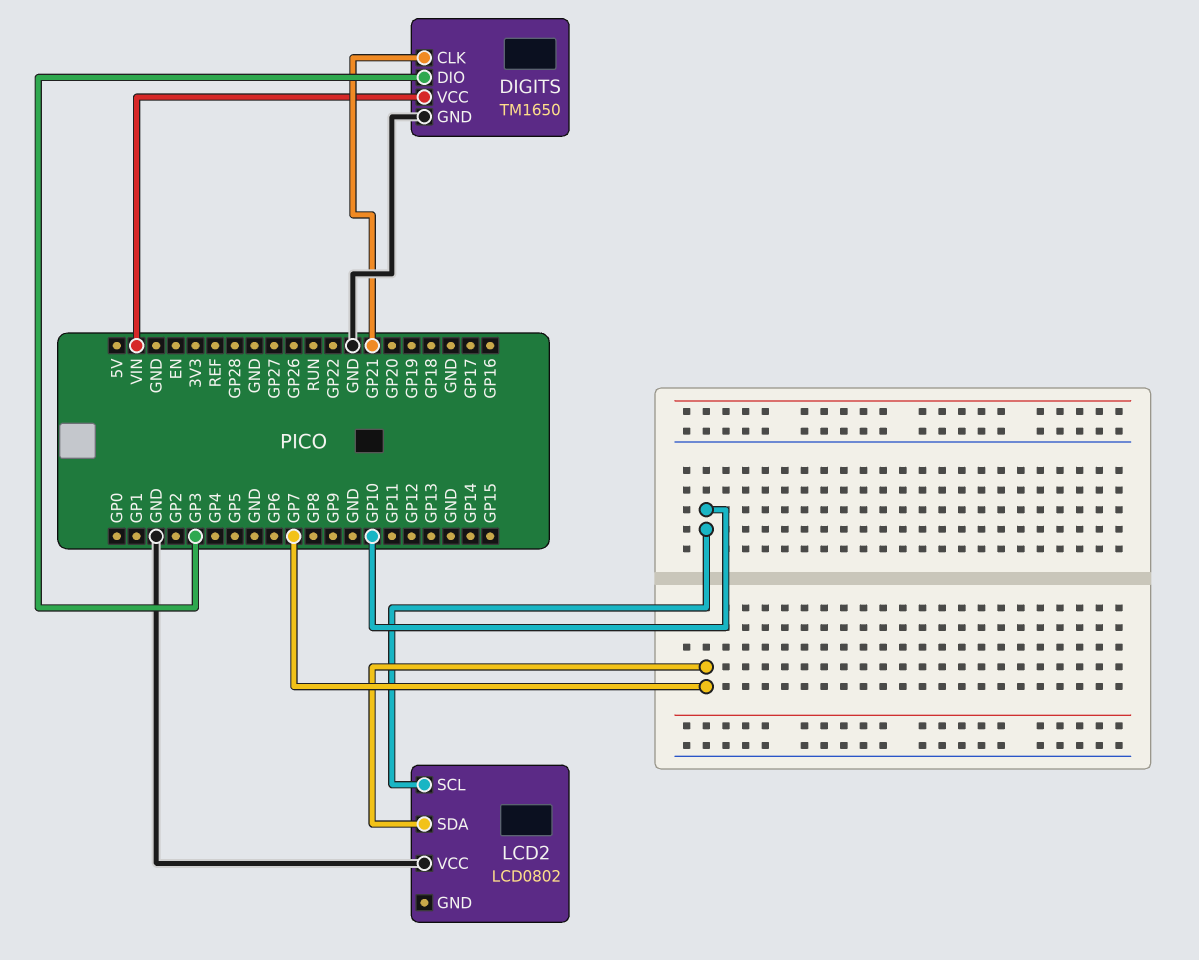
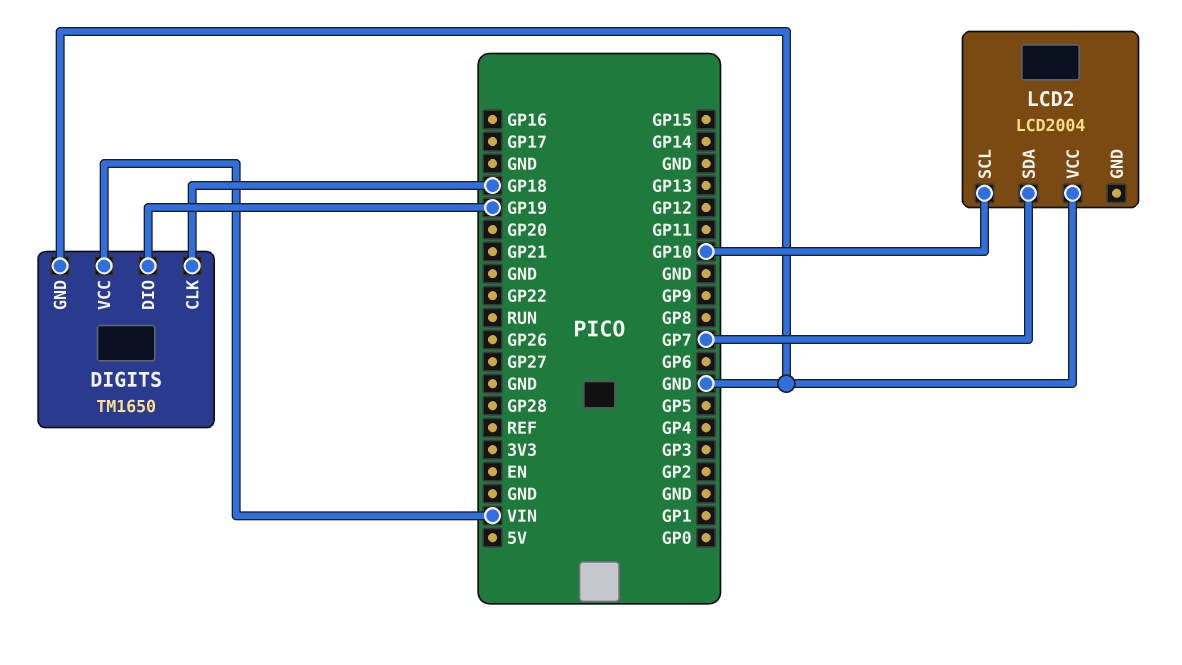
DIGITS pin CLK: GP21 -> GP18
DIGITS pin DIO: GP3 -> GP19
LCD2: LCD0802 -> LCD2004

